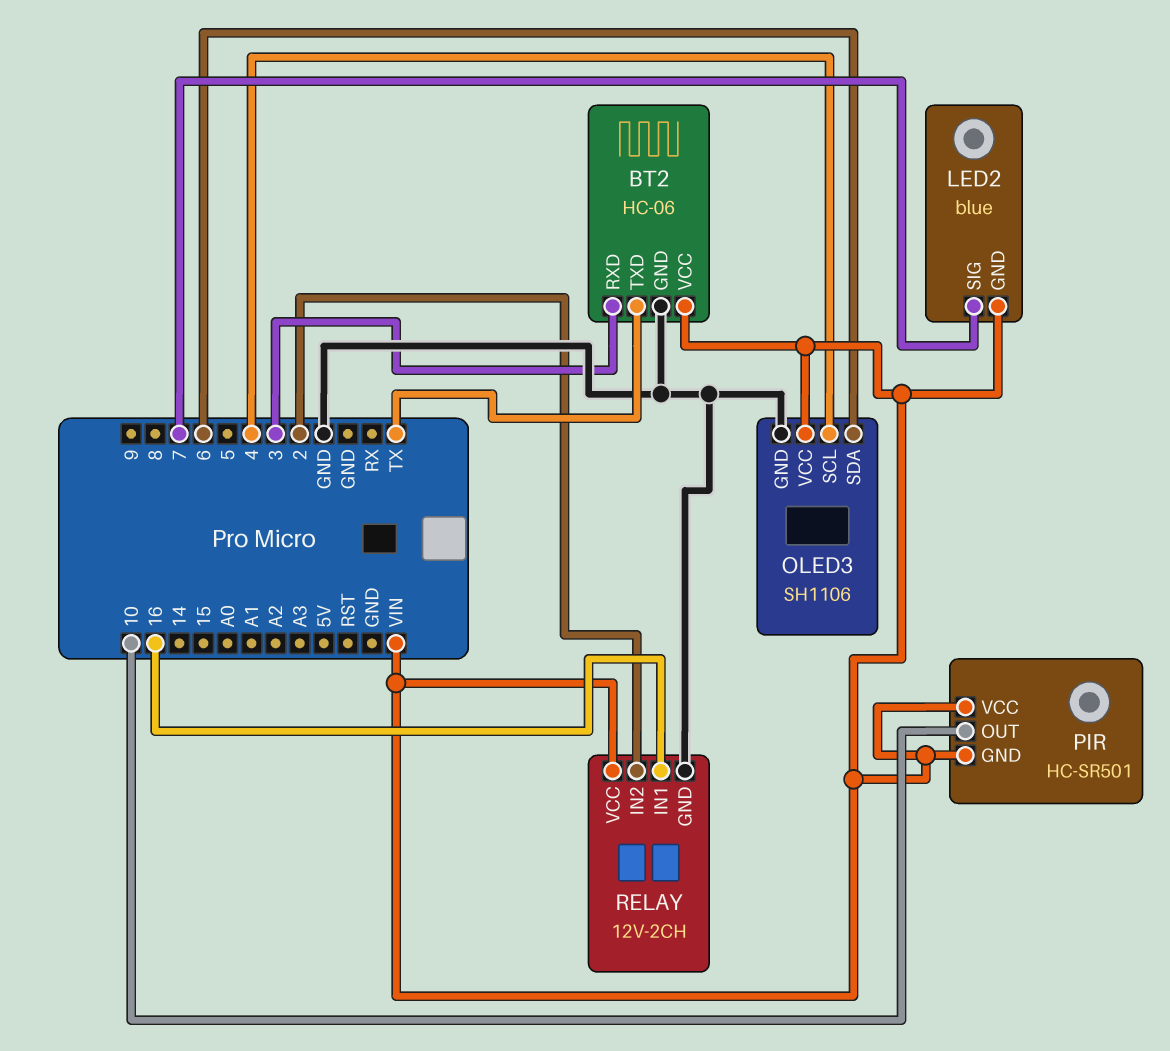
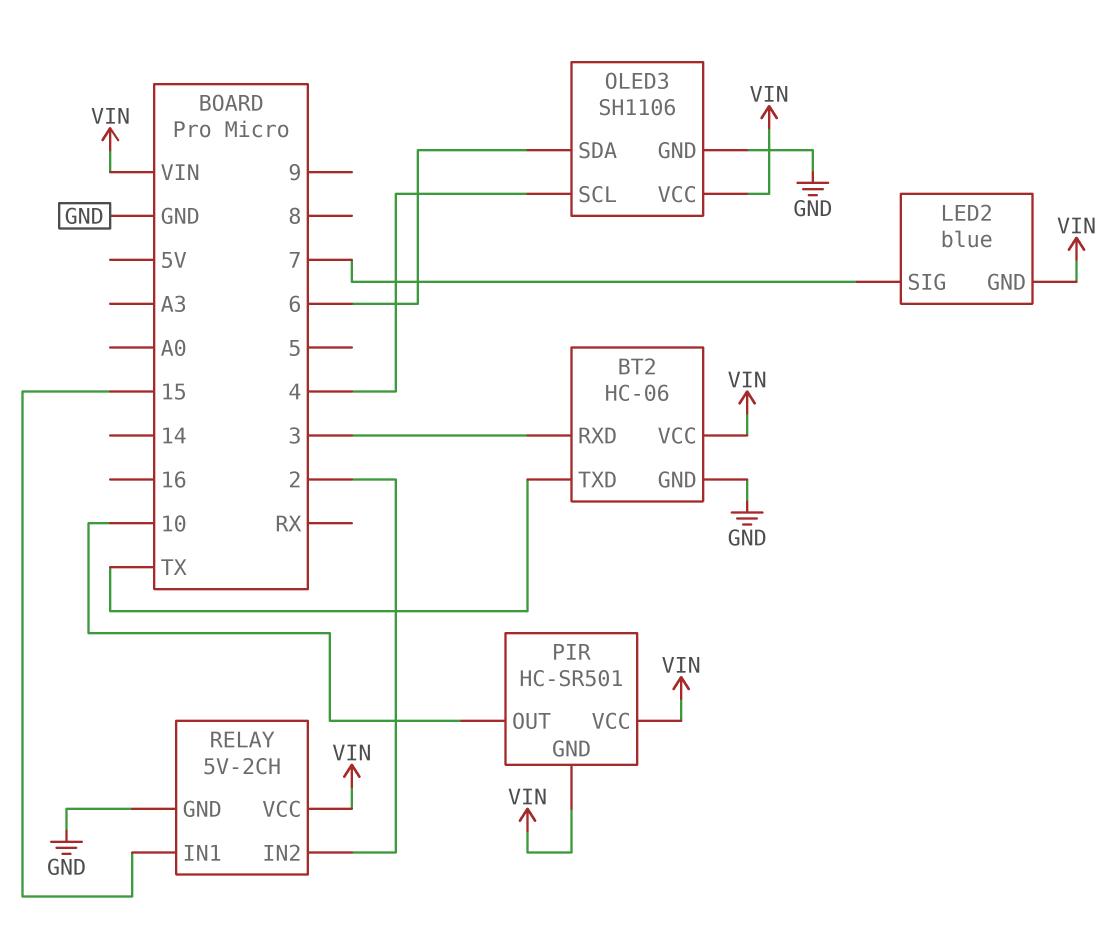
RELAY: 12V-2CH -> 5V-2CH
RELAY pin IN1: 16 -> 15

